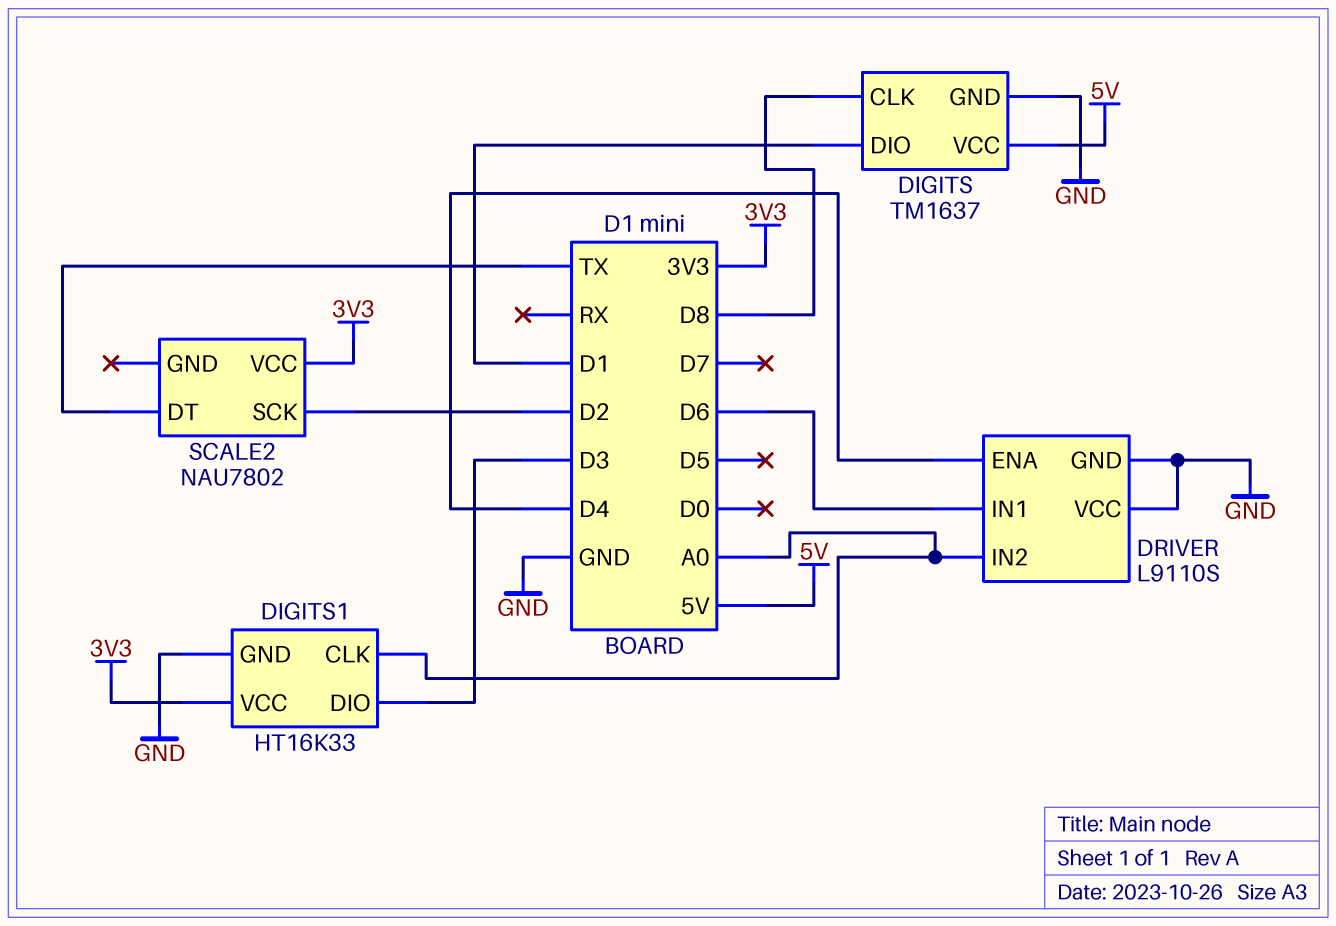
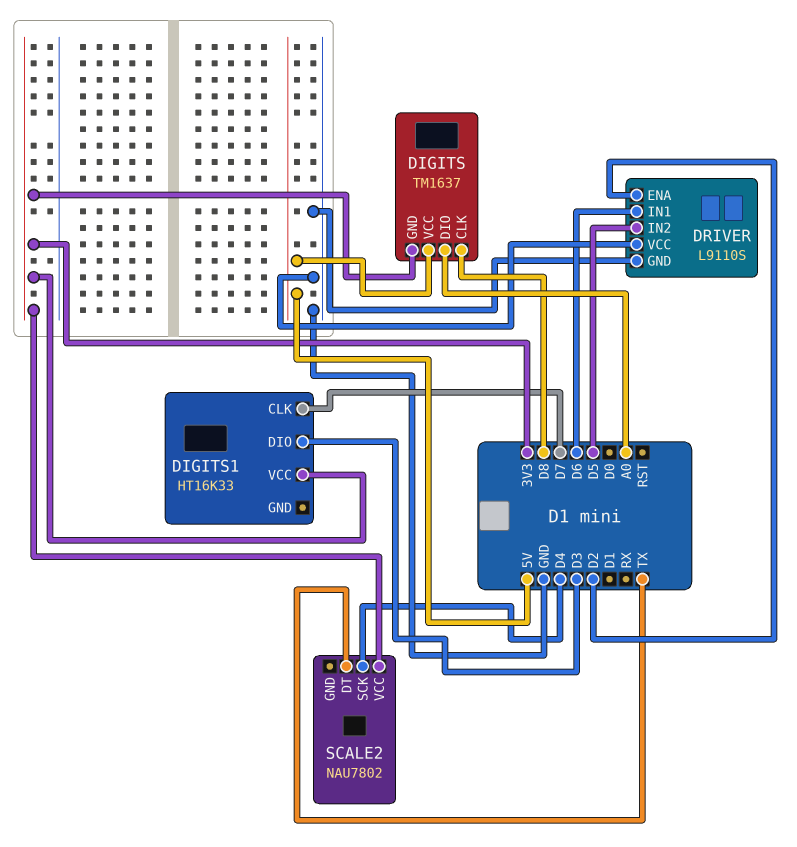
DIGITS pin DIO: D1 -> A0
DIGITS pin GND: GND -> 3V3
DIGITS1 pin CLK: A0 -> D7
DIGITS1 pin GND: GND -> none
DRIVER pin ENA: D4 -> D2
DRIVER pin IN2: A0 -> D5
SCALE2 pin SCK: D2 -> D4

